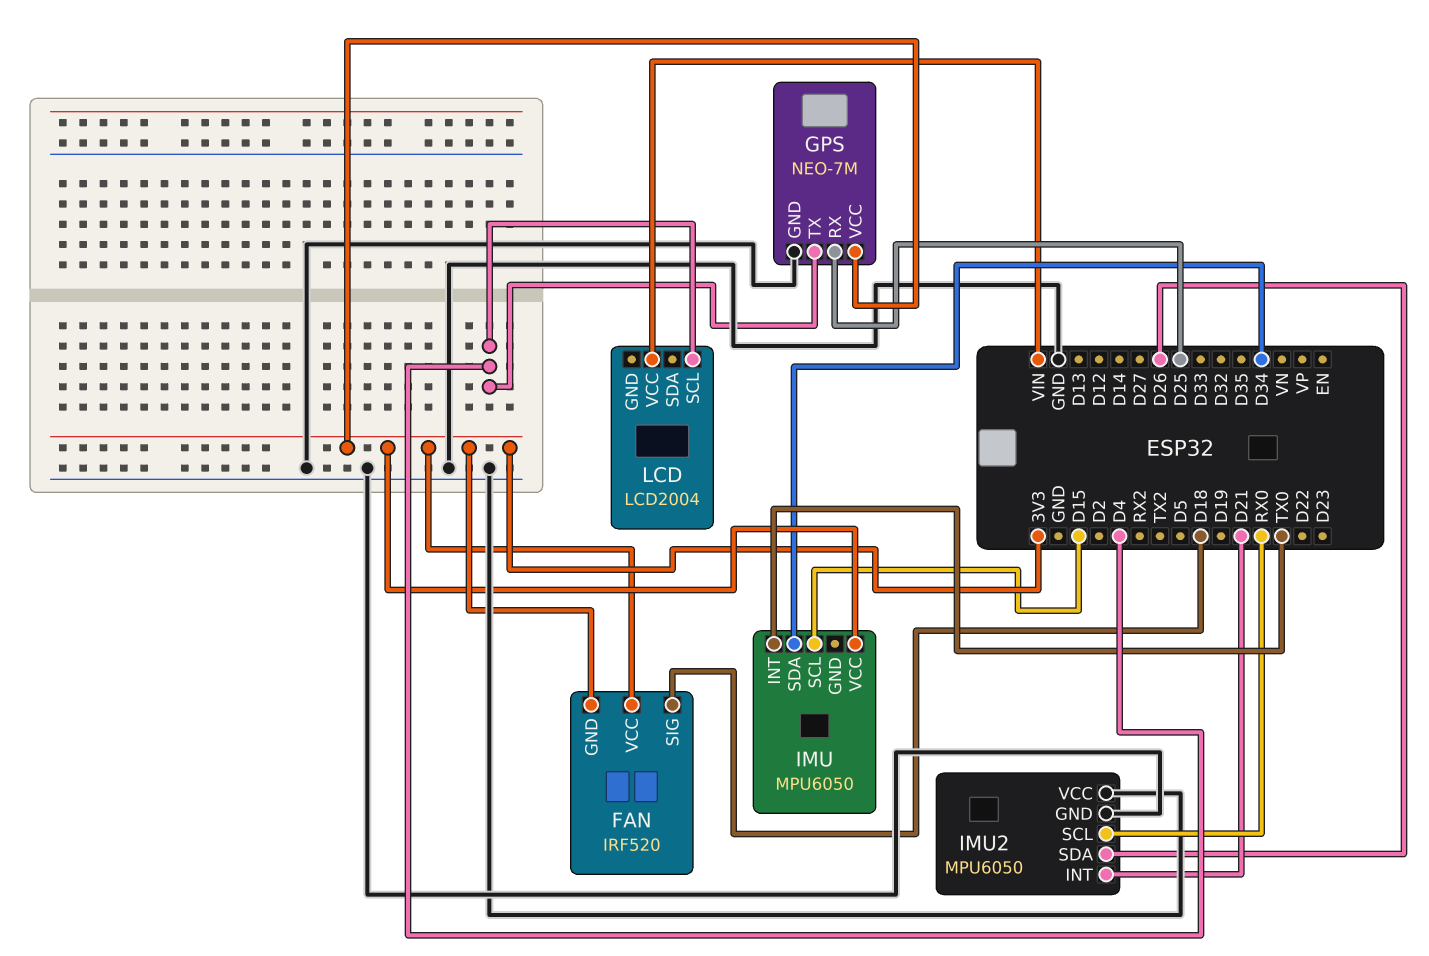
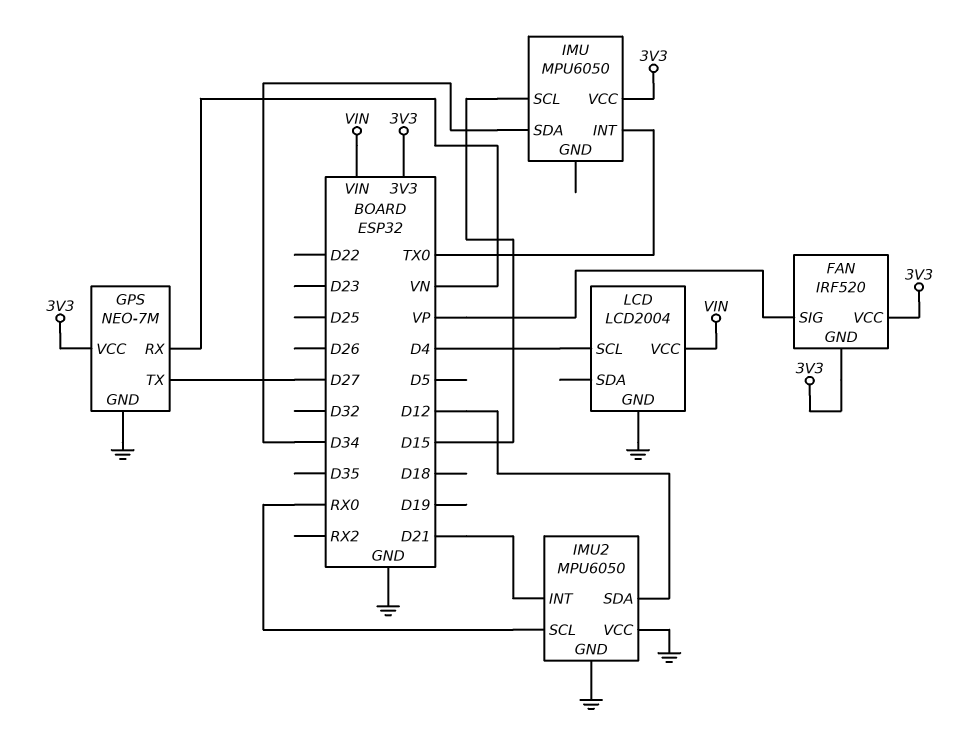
FAN pin SIG: D18 -> VP
GPS pin RX: D25 -> VN
GPS pin TX: D4 -> D27
IMU2 pin SDA: D26 -> D12
LCD pin GND: none -> GND

